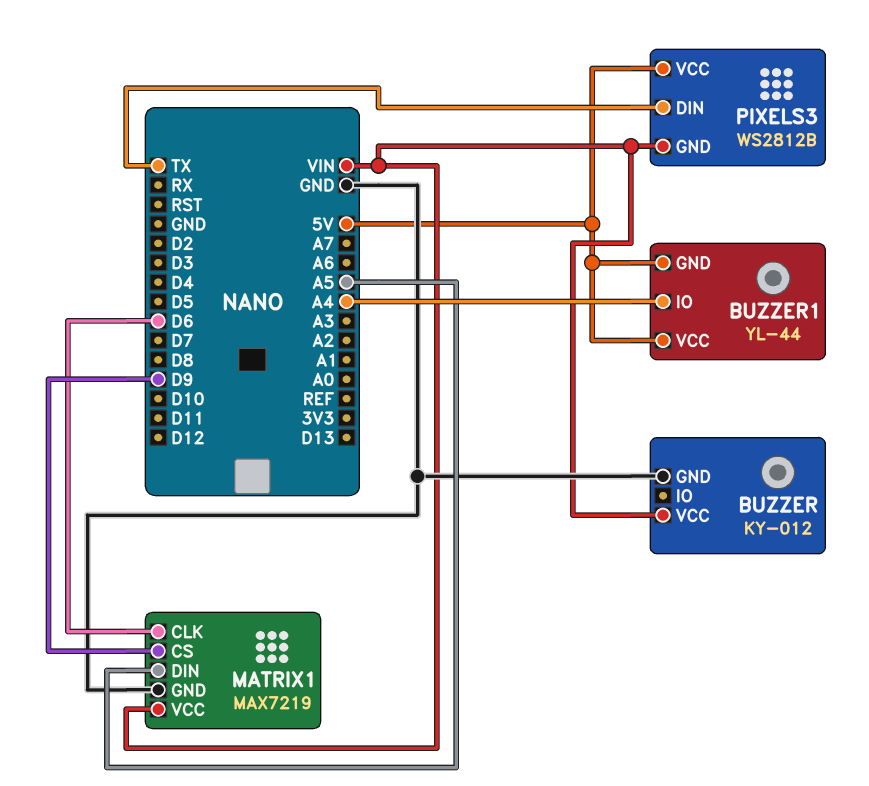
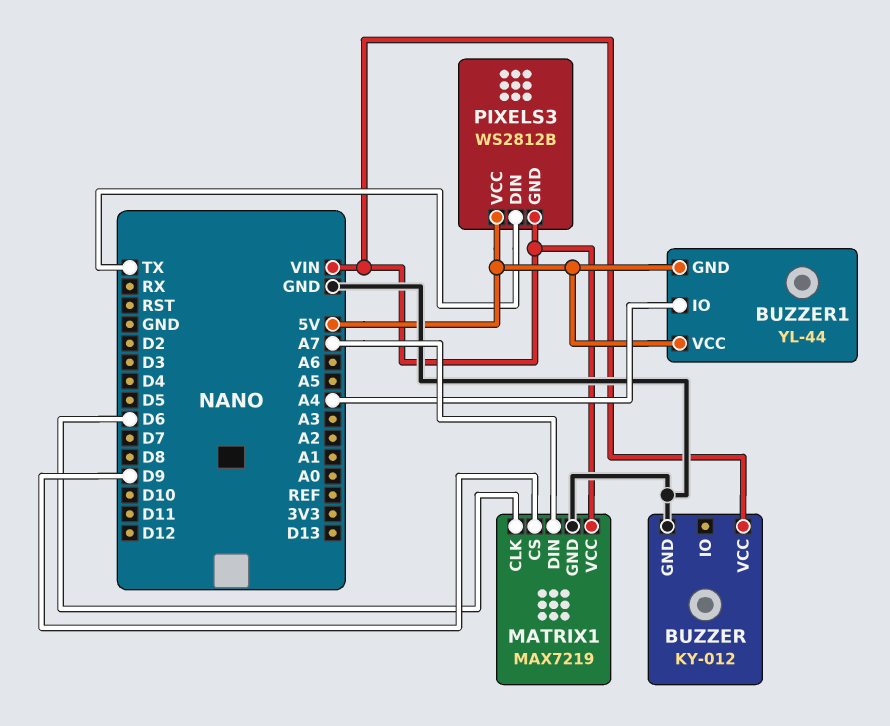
MATRIX1 pin DIN: A5 -> A7

